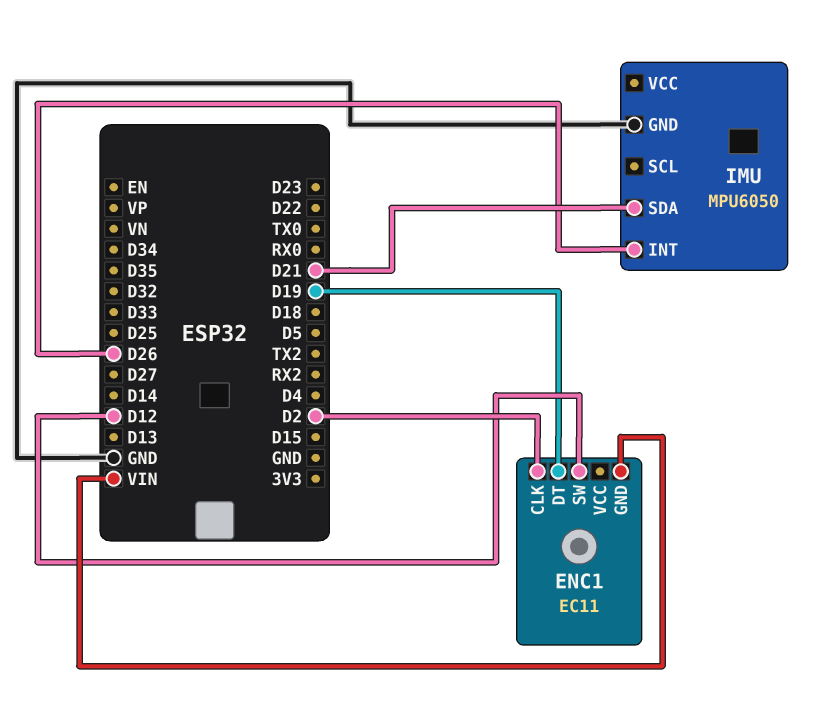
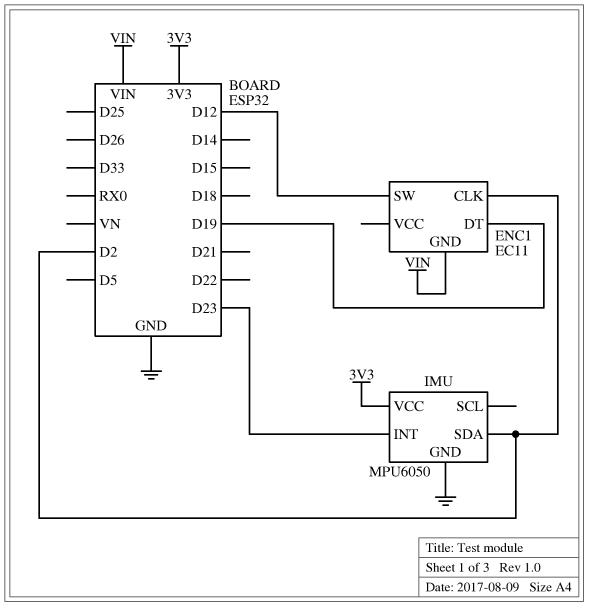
IMU pin INT: D26 -> D23
IMU pin SDA: D21 -> D2
IMU pin VCC: none -> 3V3

